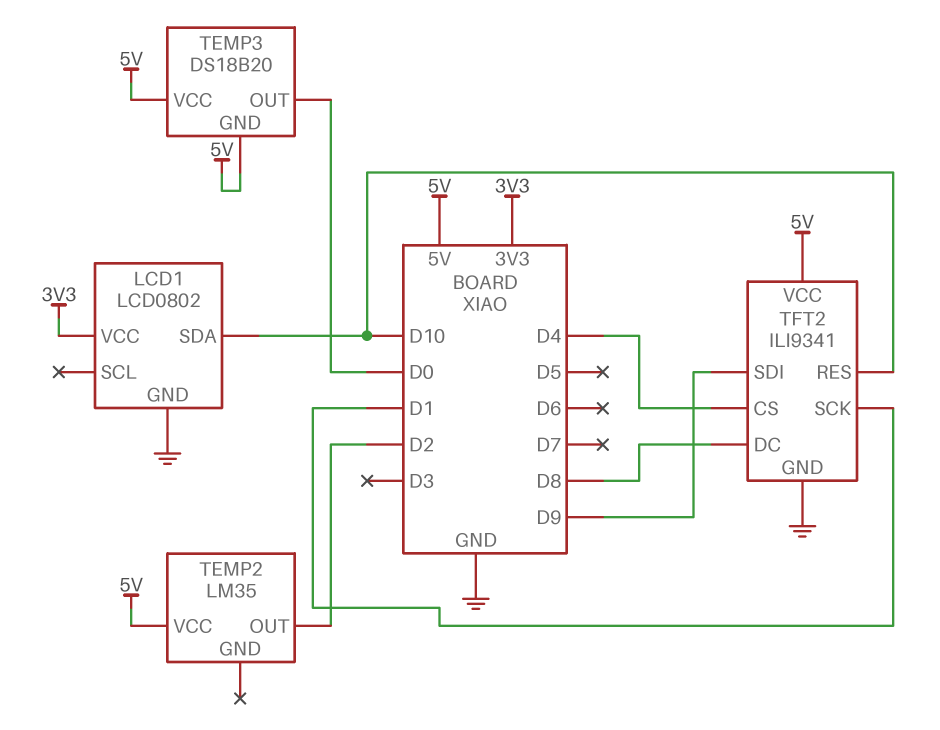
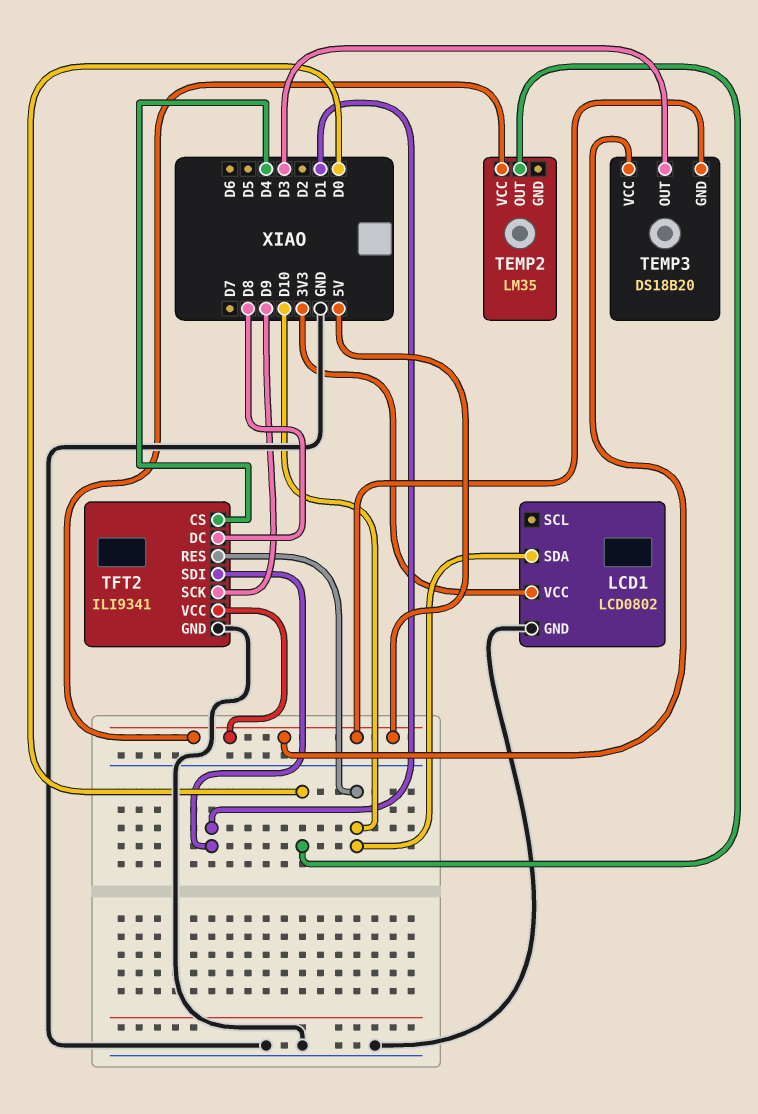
TEMP2 pin OUT: D2 -> D0
TEMP3 pin OUT: D0 -> D3
TFT2 pin SCK: D1 -> D9
TFT2 pin SDI: D9 -> D1

